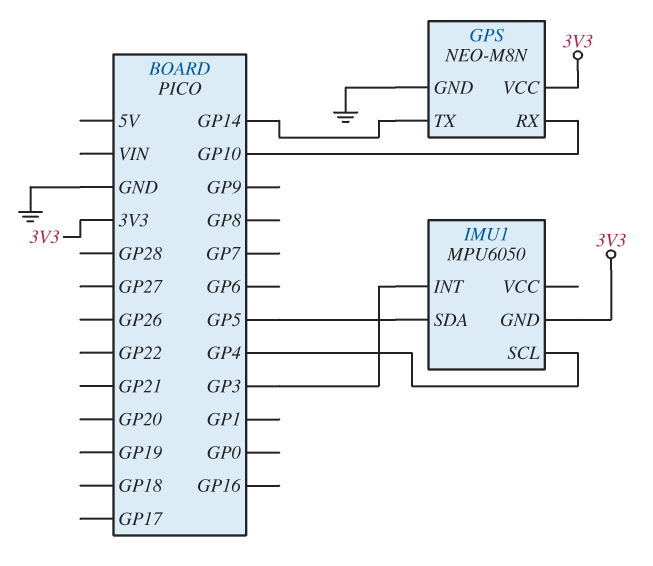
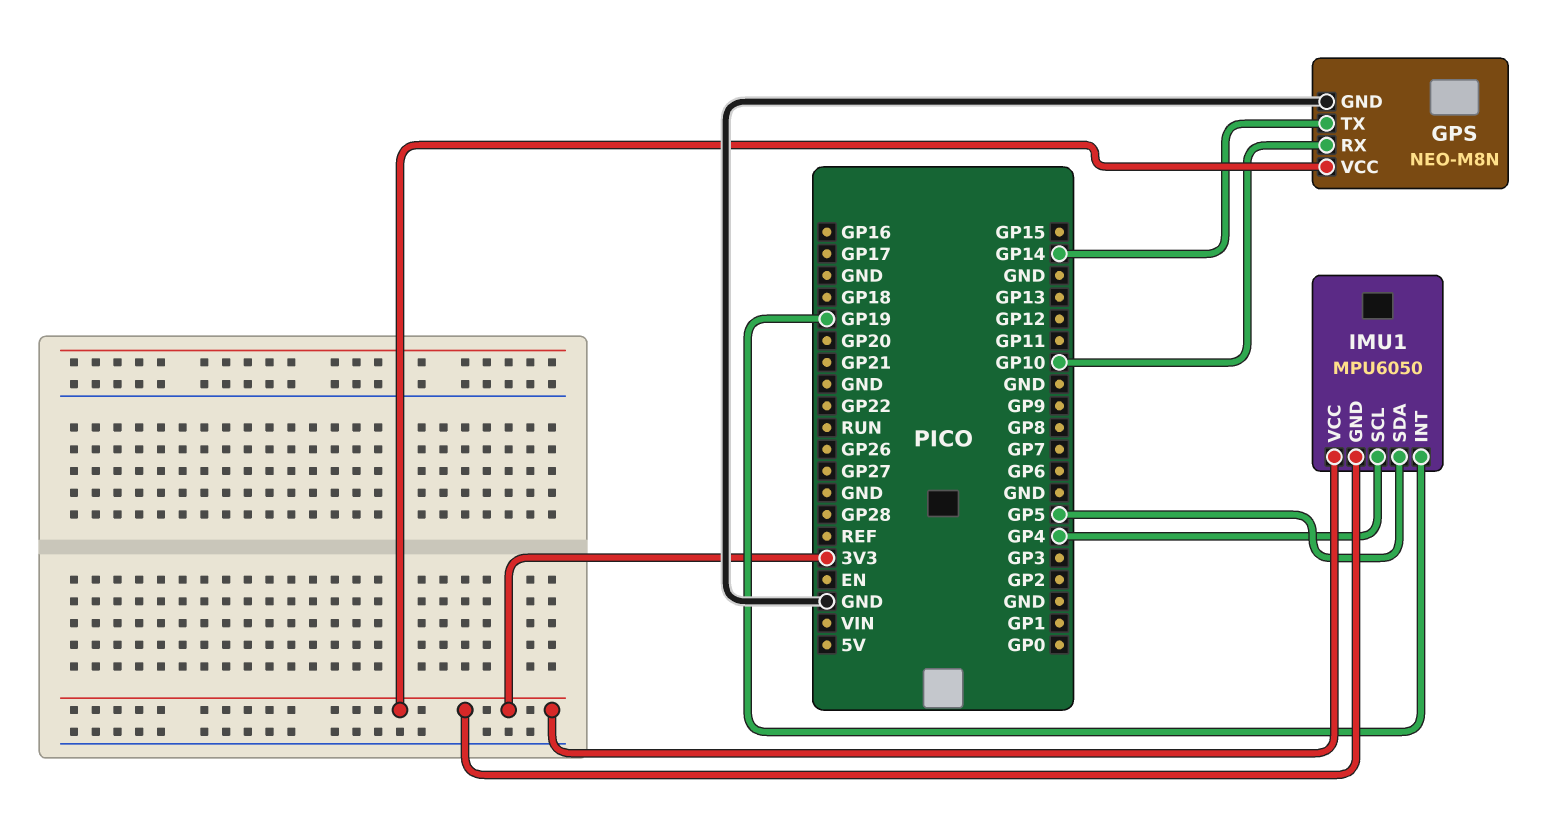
IMU1 pin INT: GP3 -> GP19
IMU1 pin VCC: none -> 3V3

